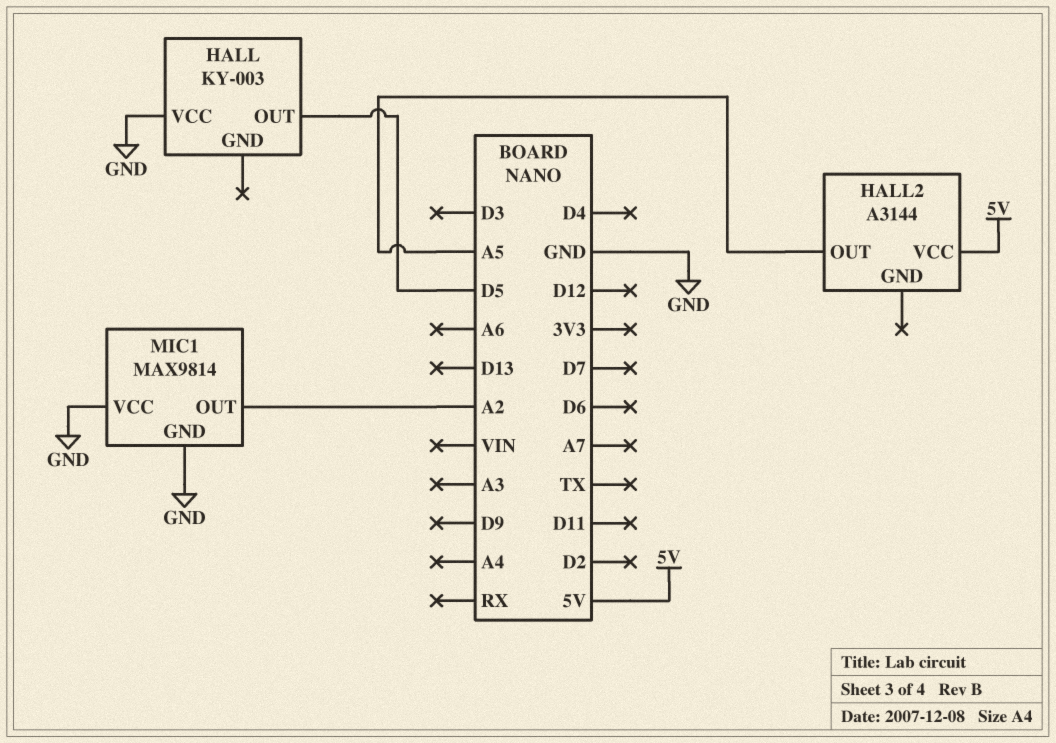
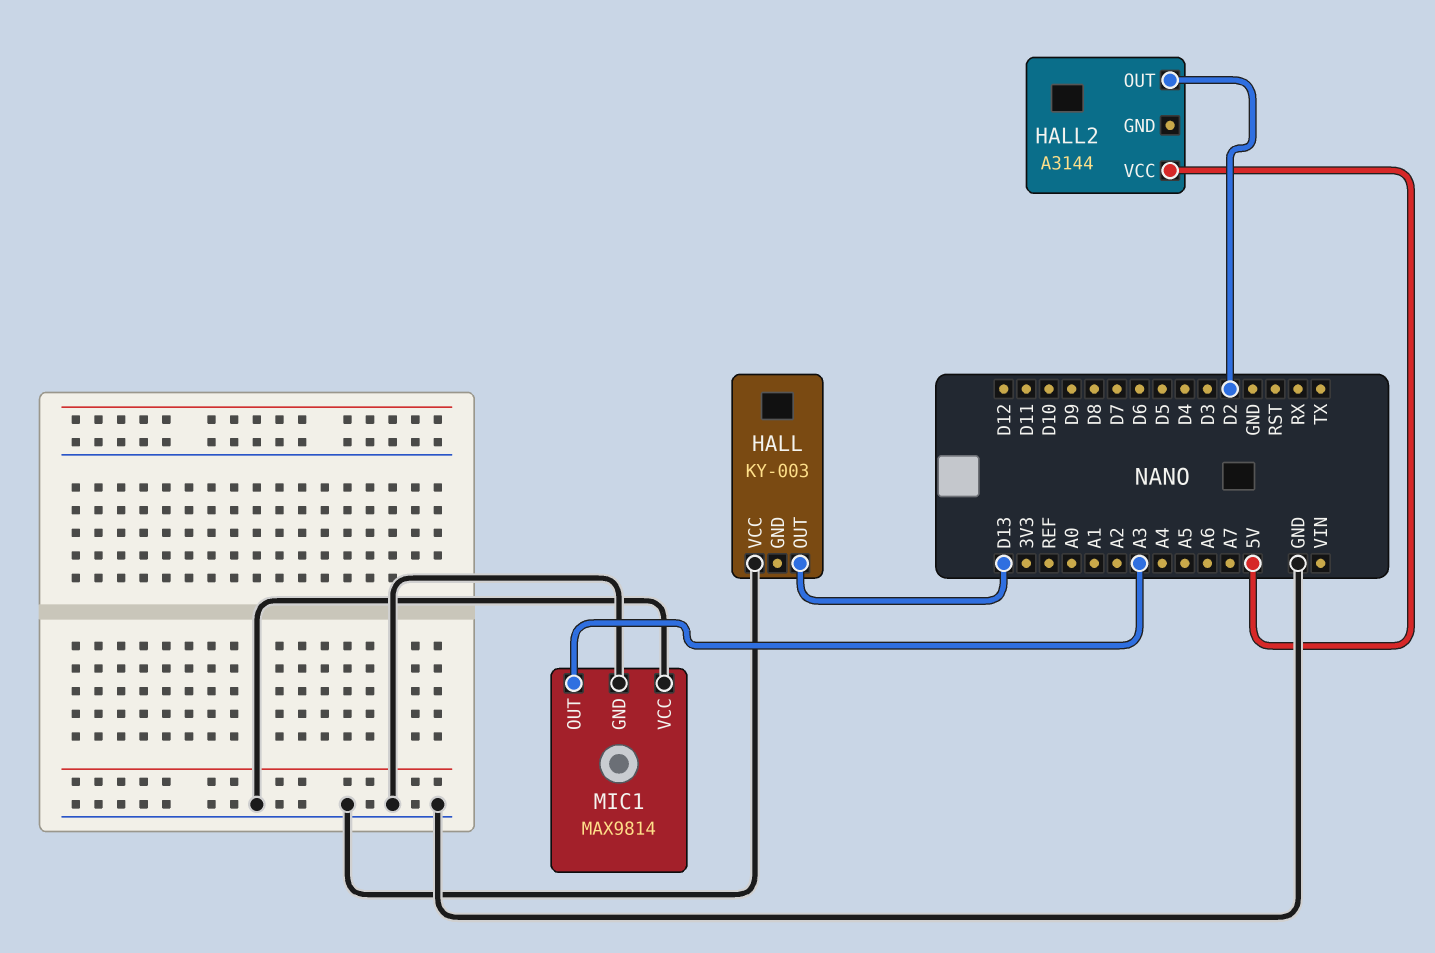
HALL pin OUT: D5 -> D13
HALL2 pin OUT: A5 -> D2
MIC1 pin OUT: A2 -> A3

